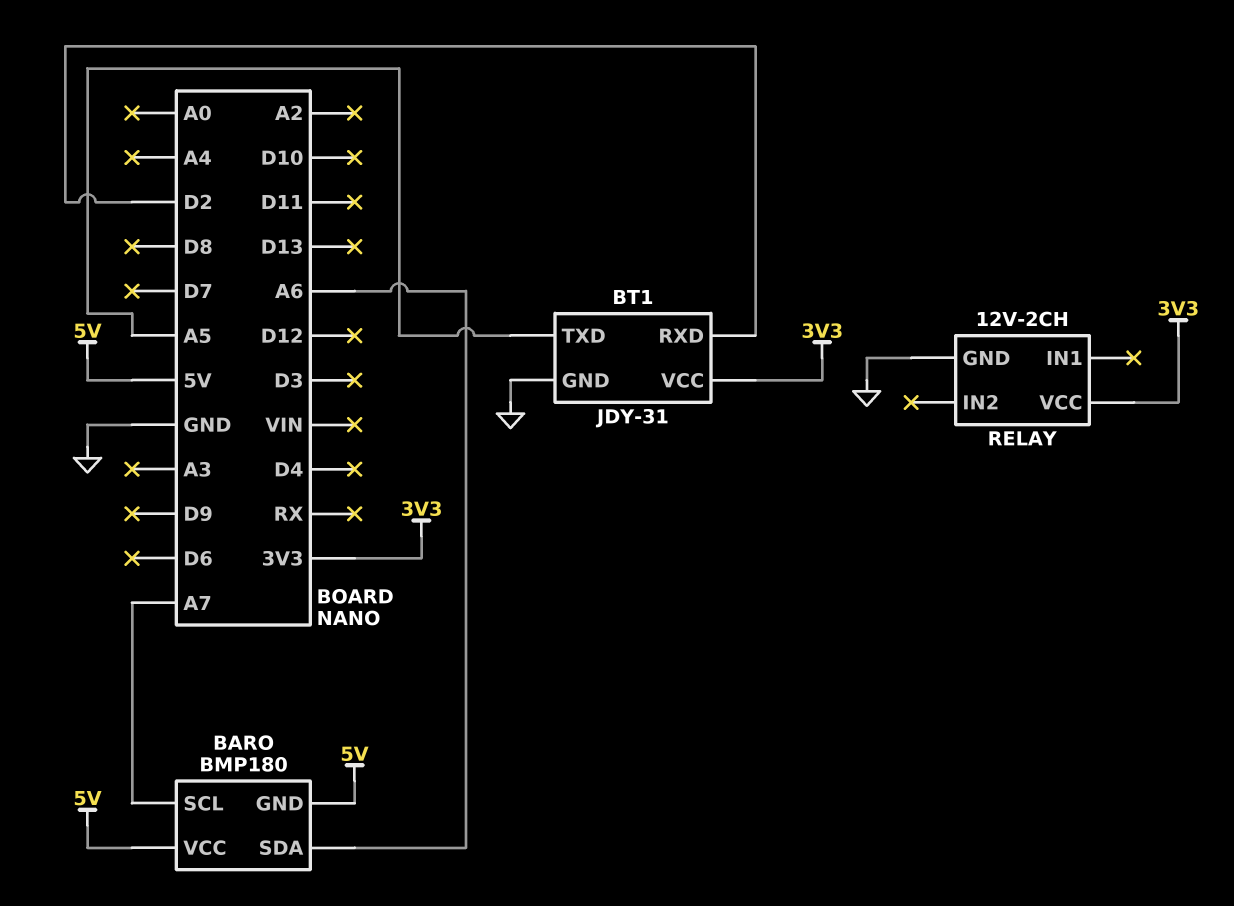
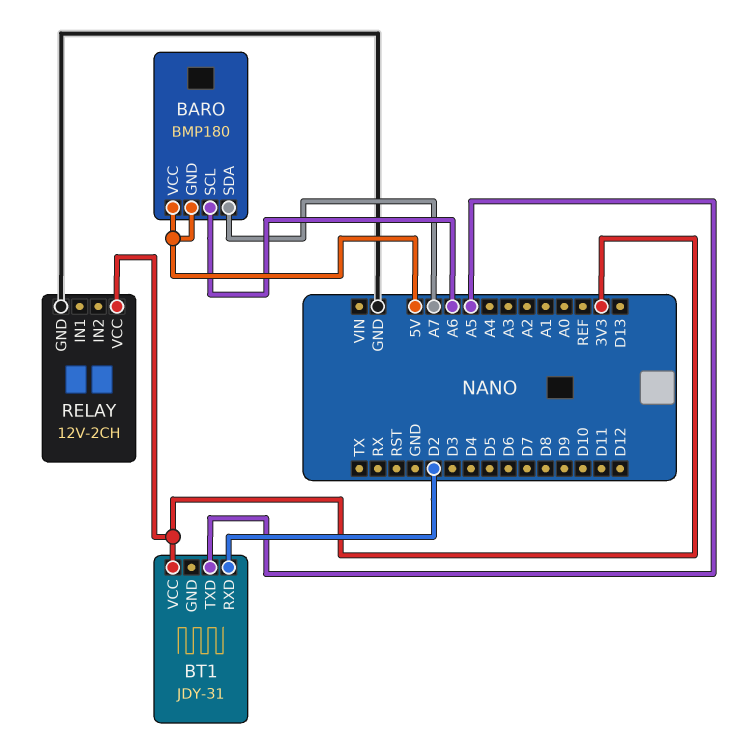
BARO pin SCL: A7 -> A6
BARO pin SDA: A6 -> A7
BT1 pin GND: GND -> none

